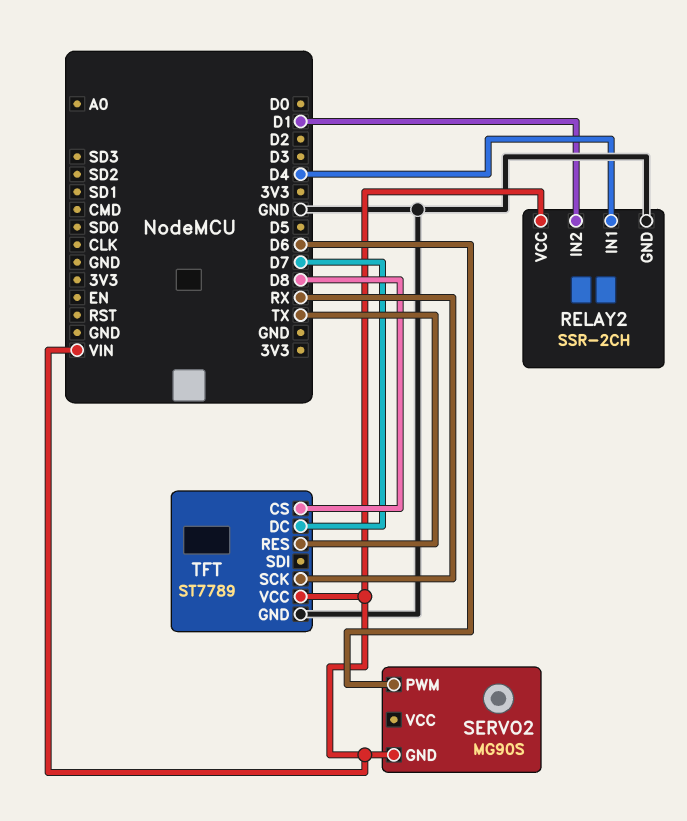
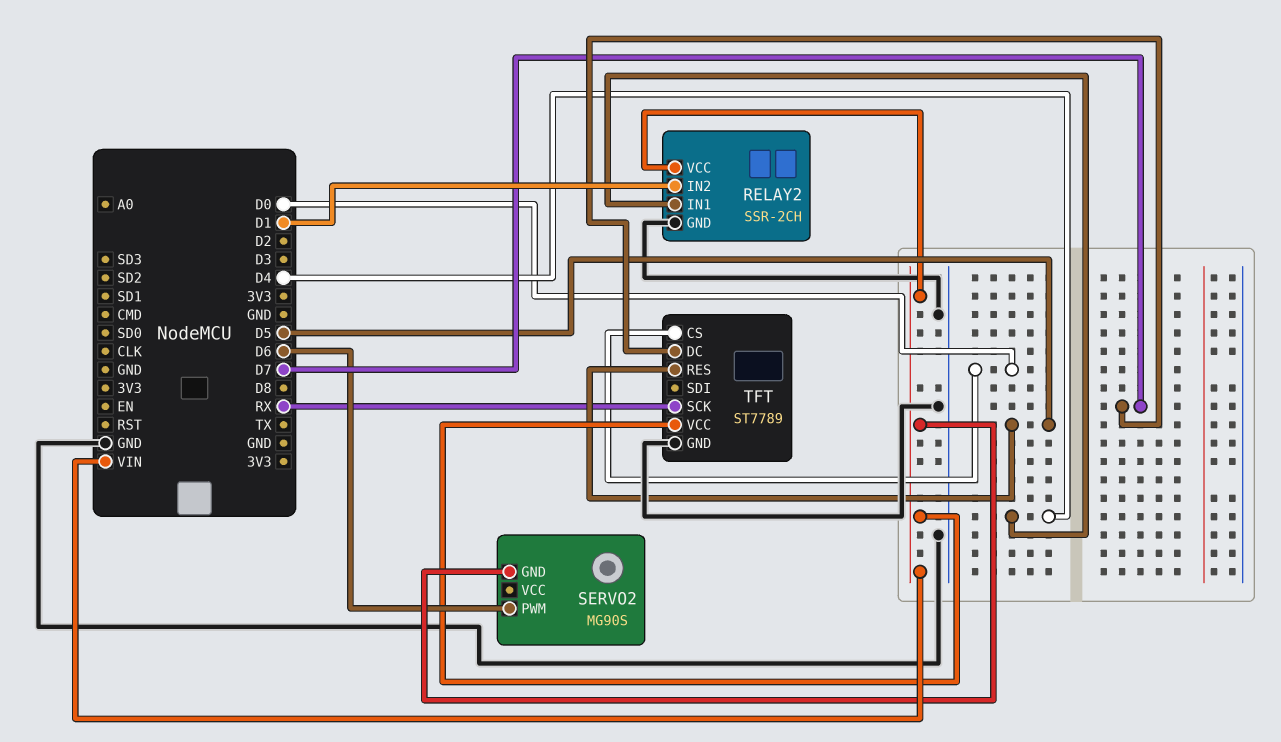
TFT pin CS: D8 -> D0
TFT pin RES: TX -> D5

